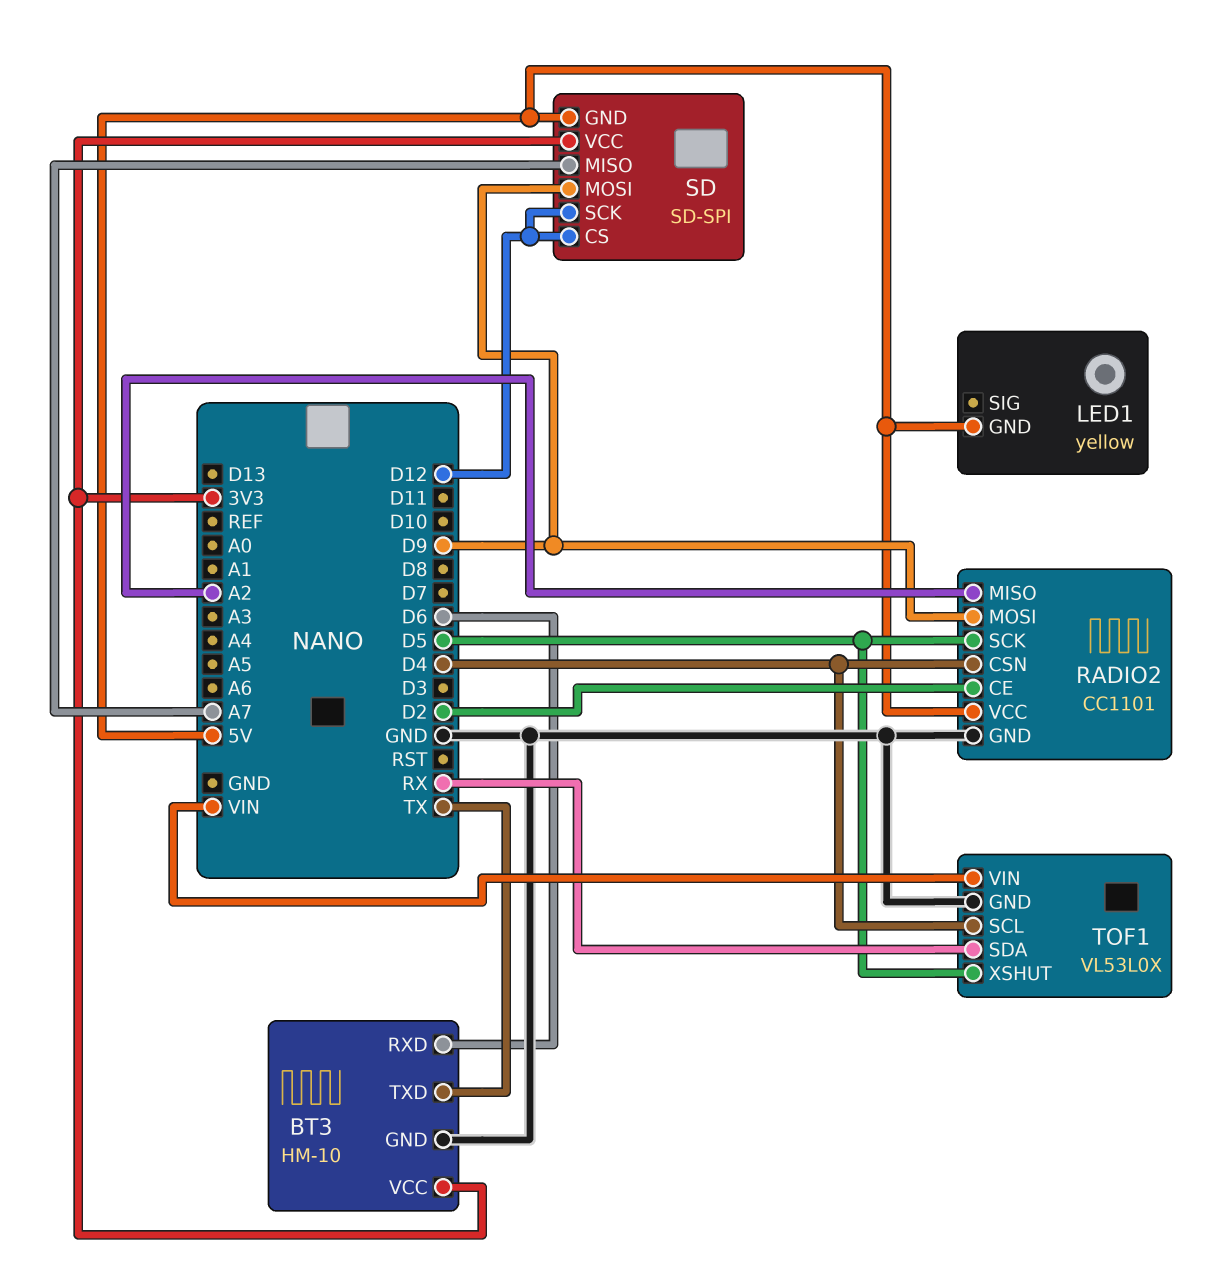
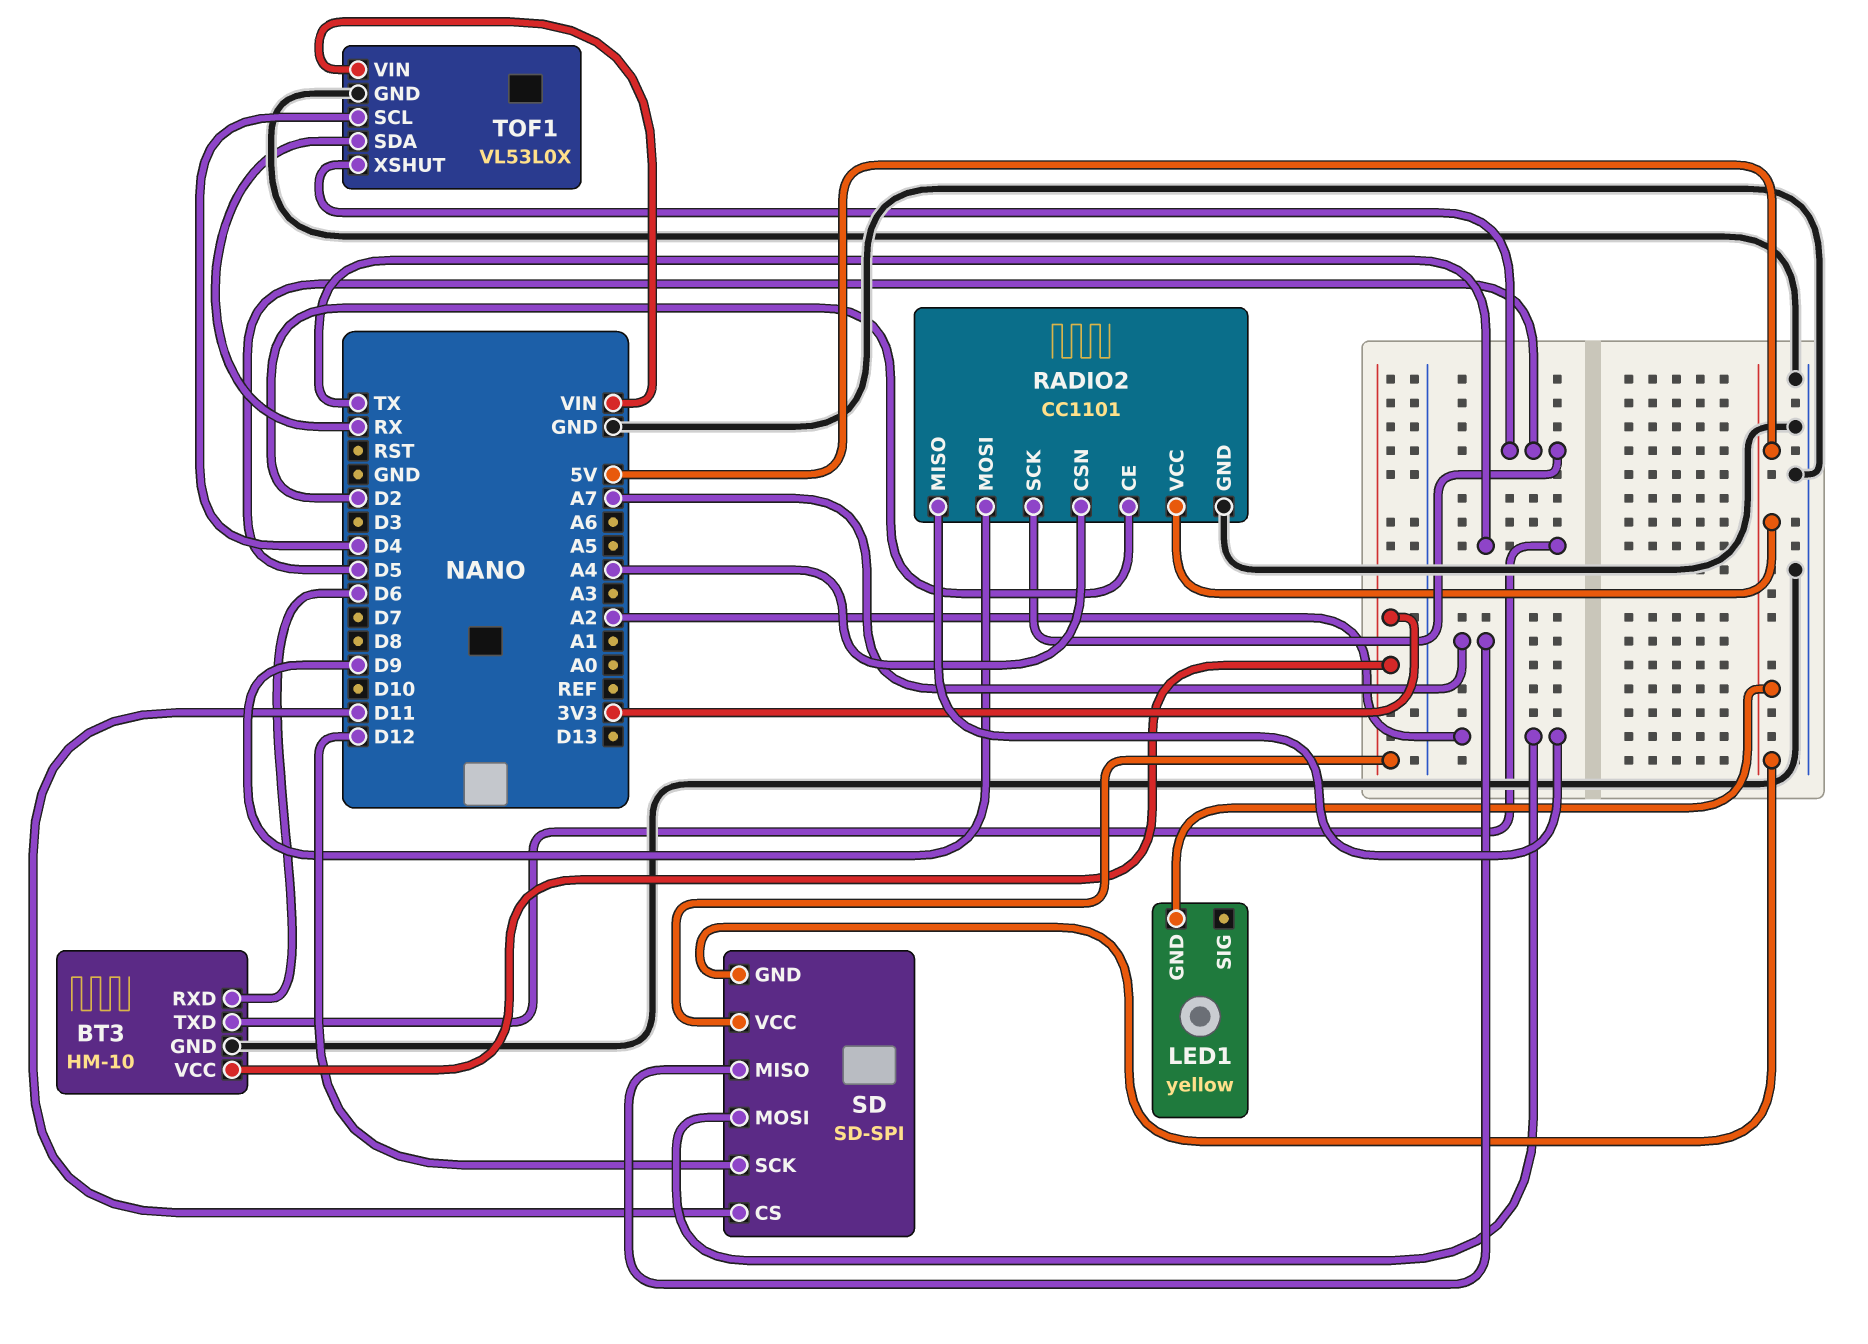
RADIO2 pin CSN: D4 -> A4
SD pin CS: D12 -> D11
SD pin MOSI: D9 -> A2

